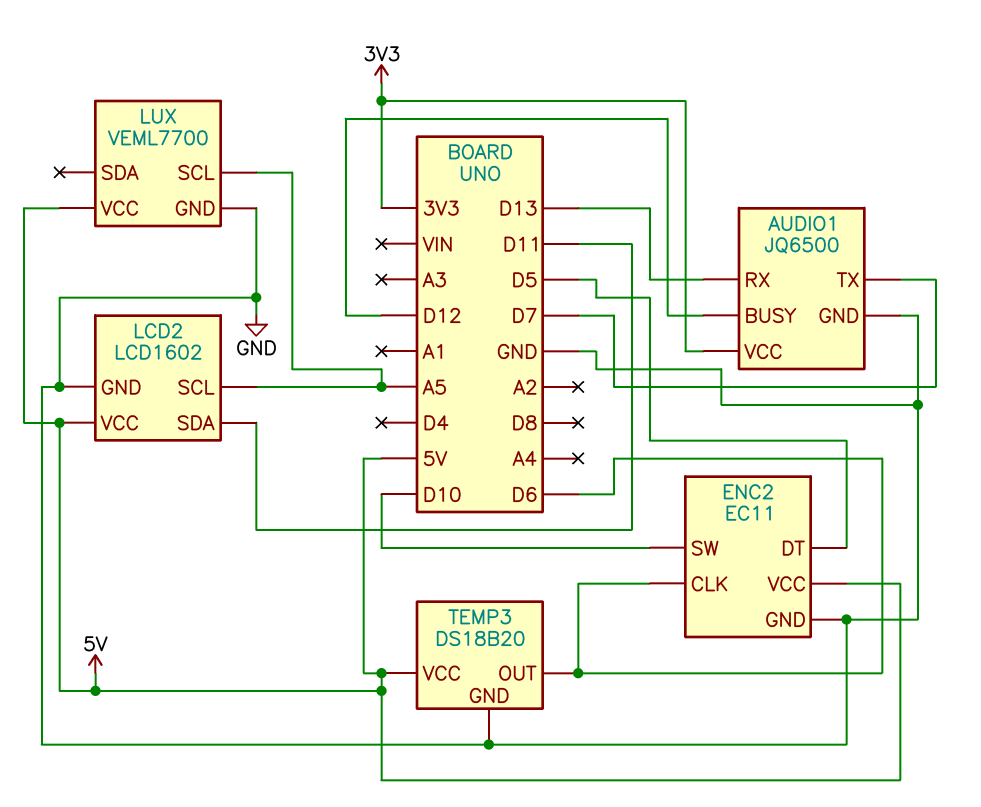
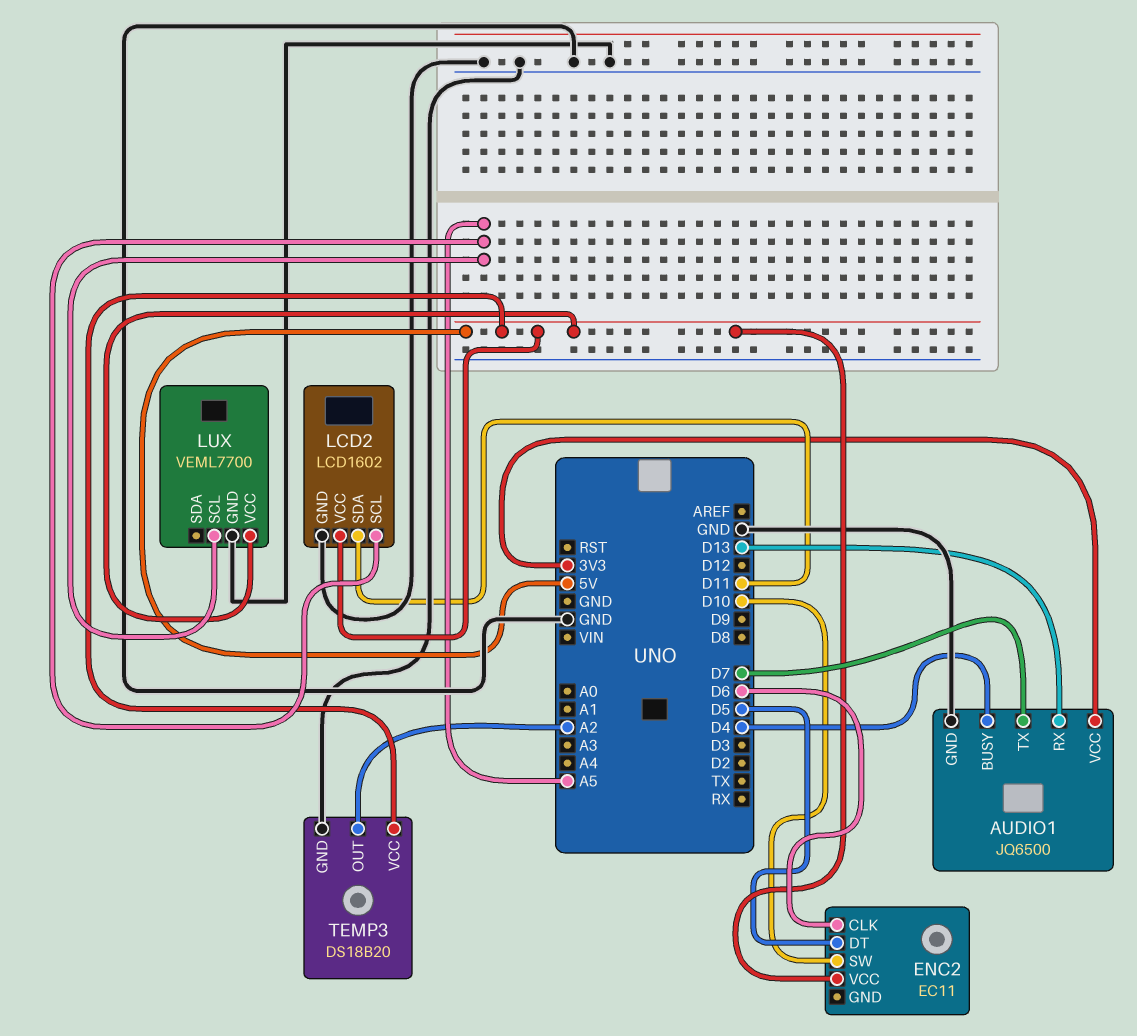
AUDIO1 pin BUSY: D12 -> D4
ENC2 pin GND: GND -> none
TEMP3 pin OUT: D6 -> A2

